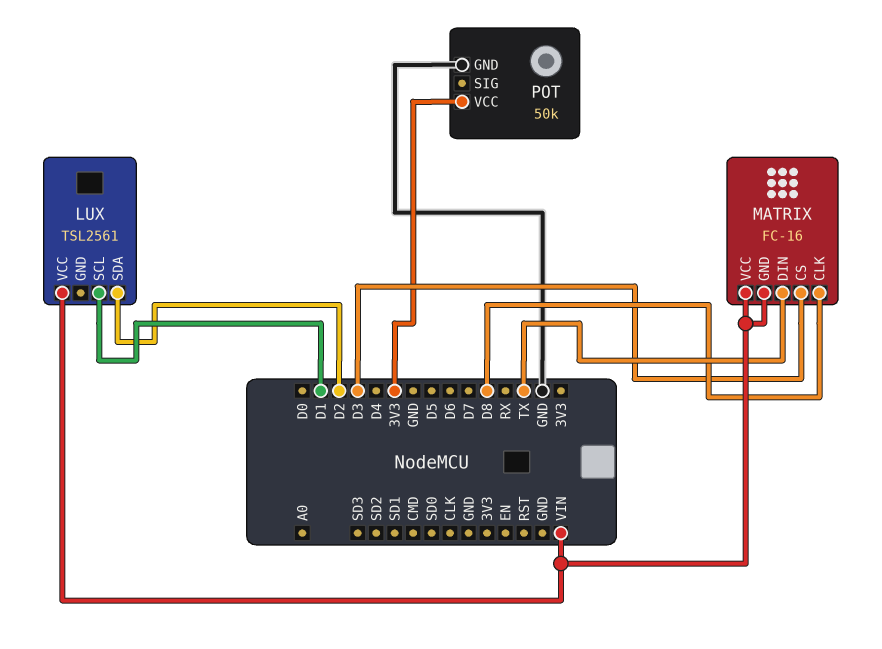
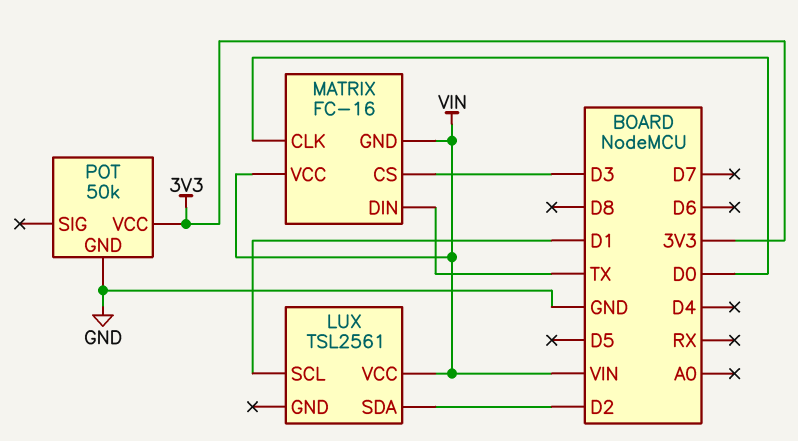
MATRIX pin CLK: D8 -> D0

